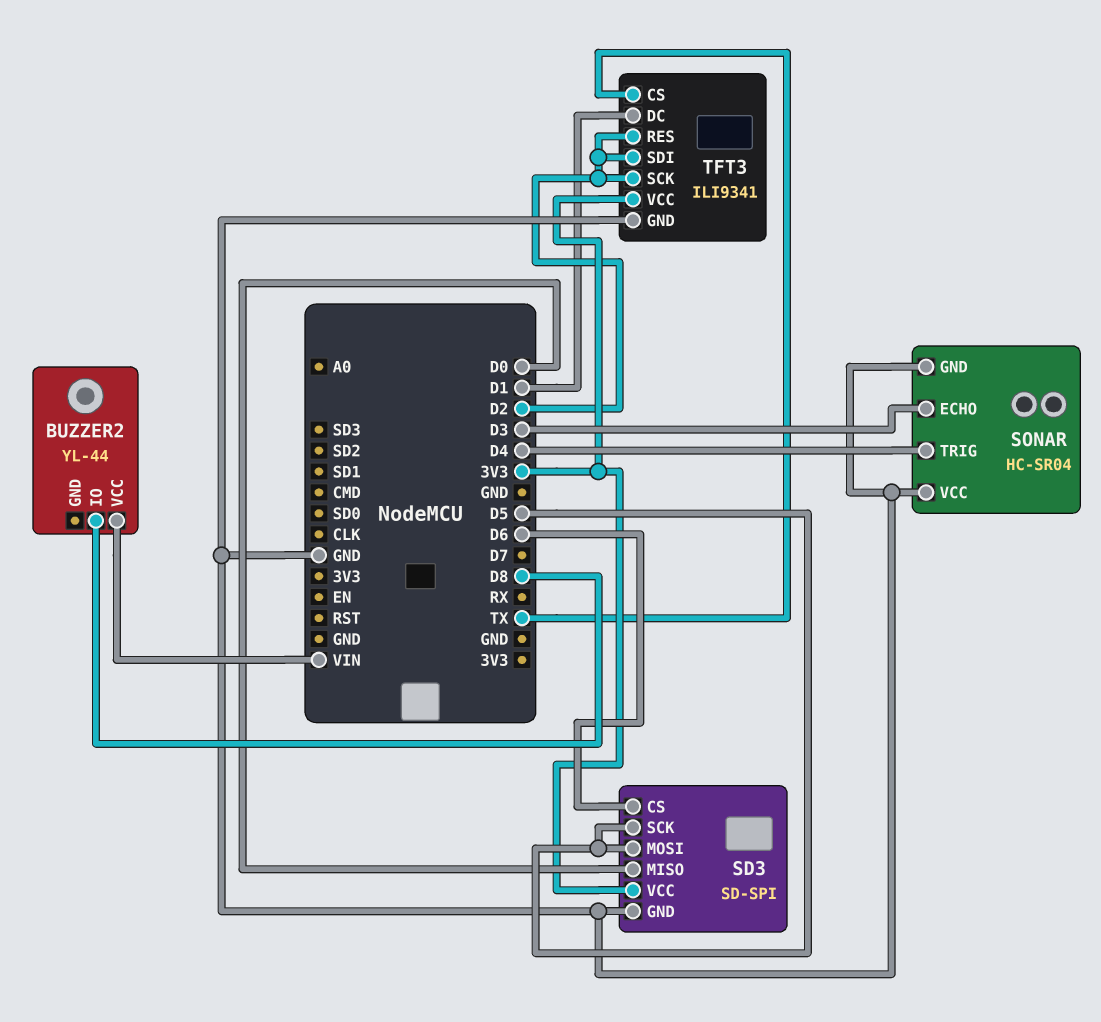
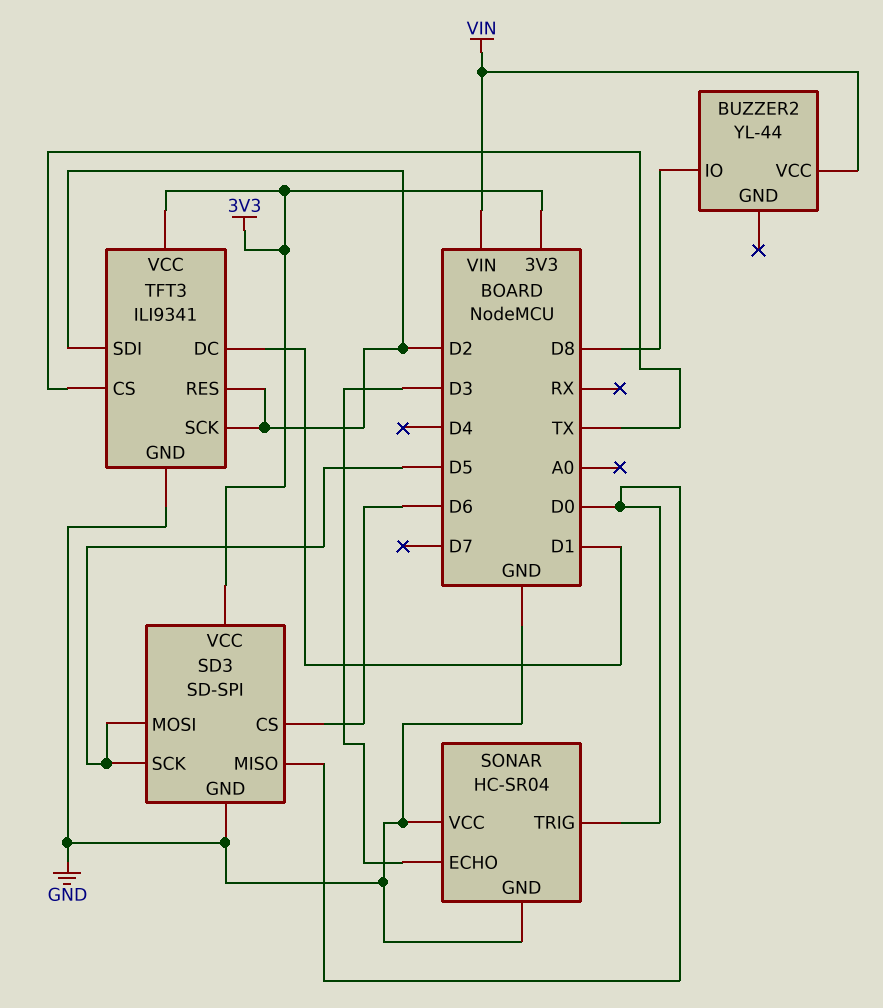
SONAR pin TRIG: D4 -> D0

